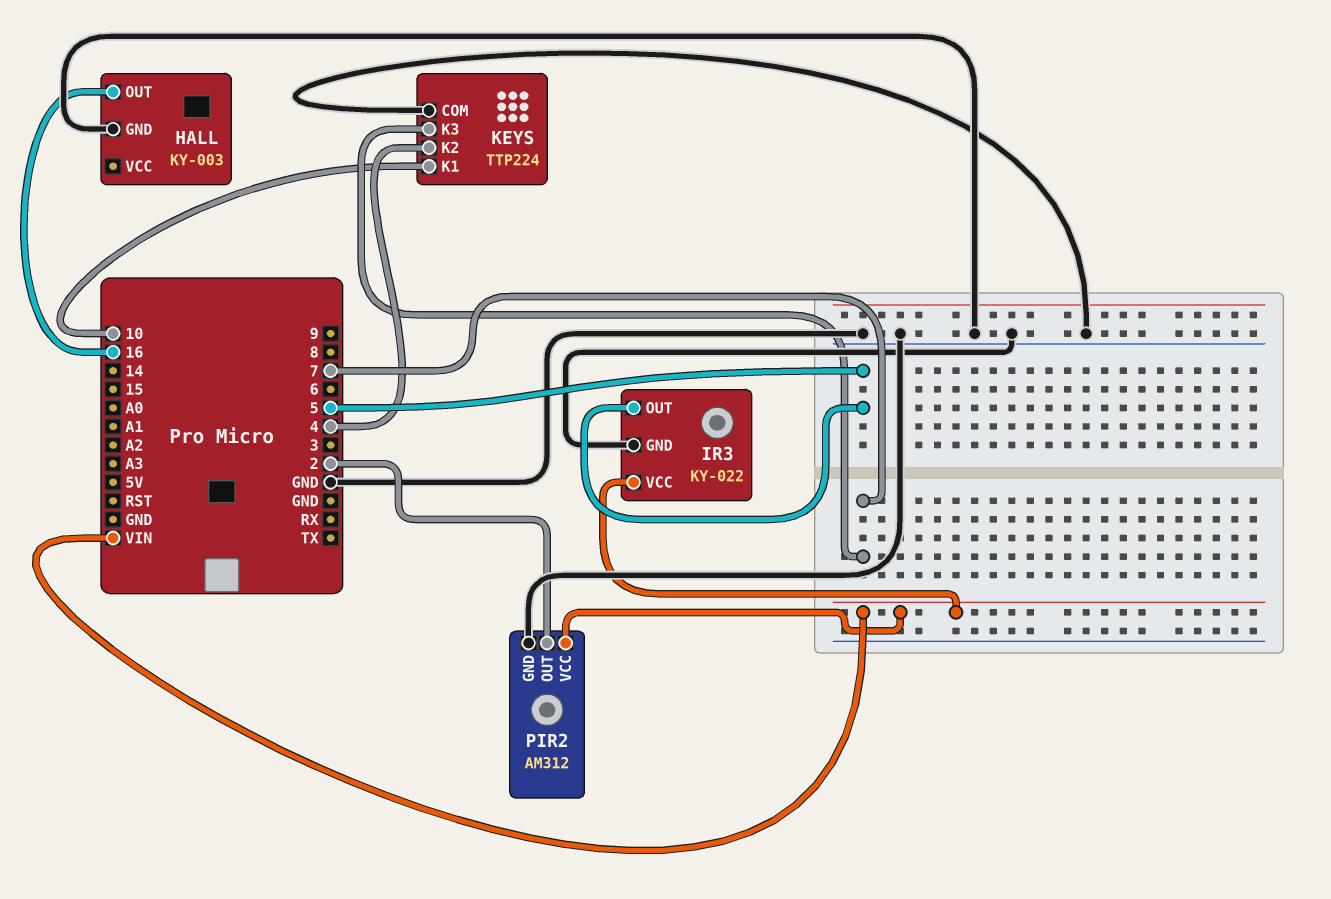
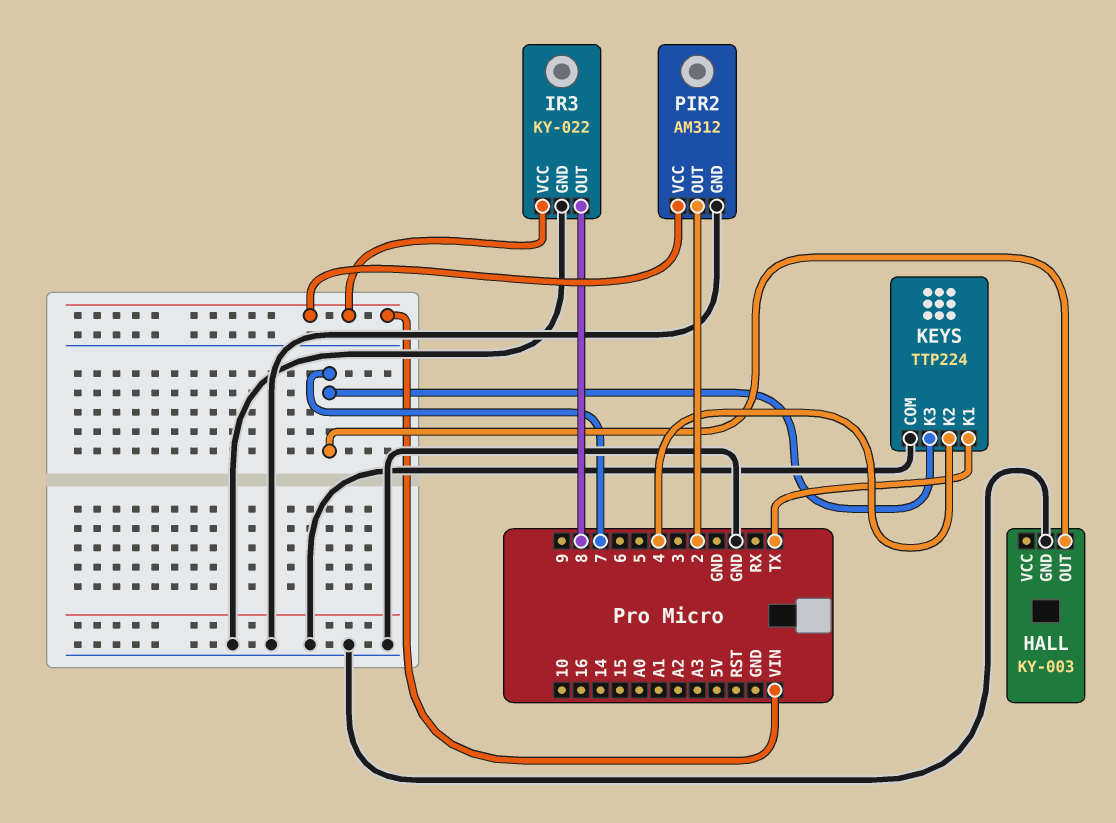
HALL pin OUT: 16 -> 7
IR3 pin OUT: 5 -> 8
KEYS pin K1: 10 -> TX

